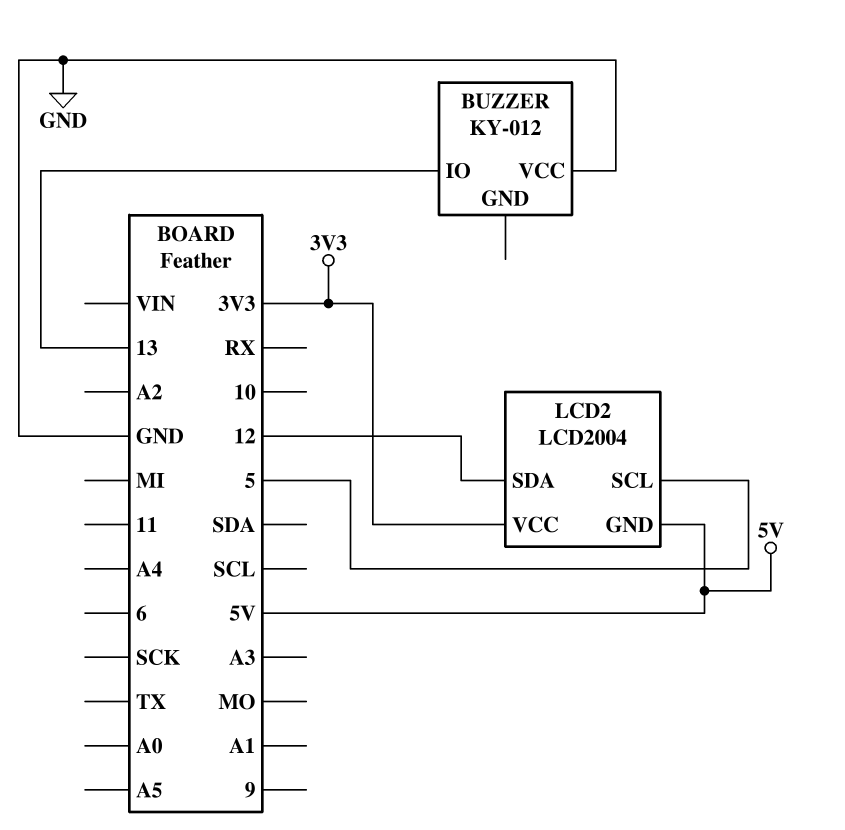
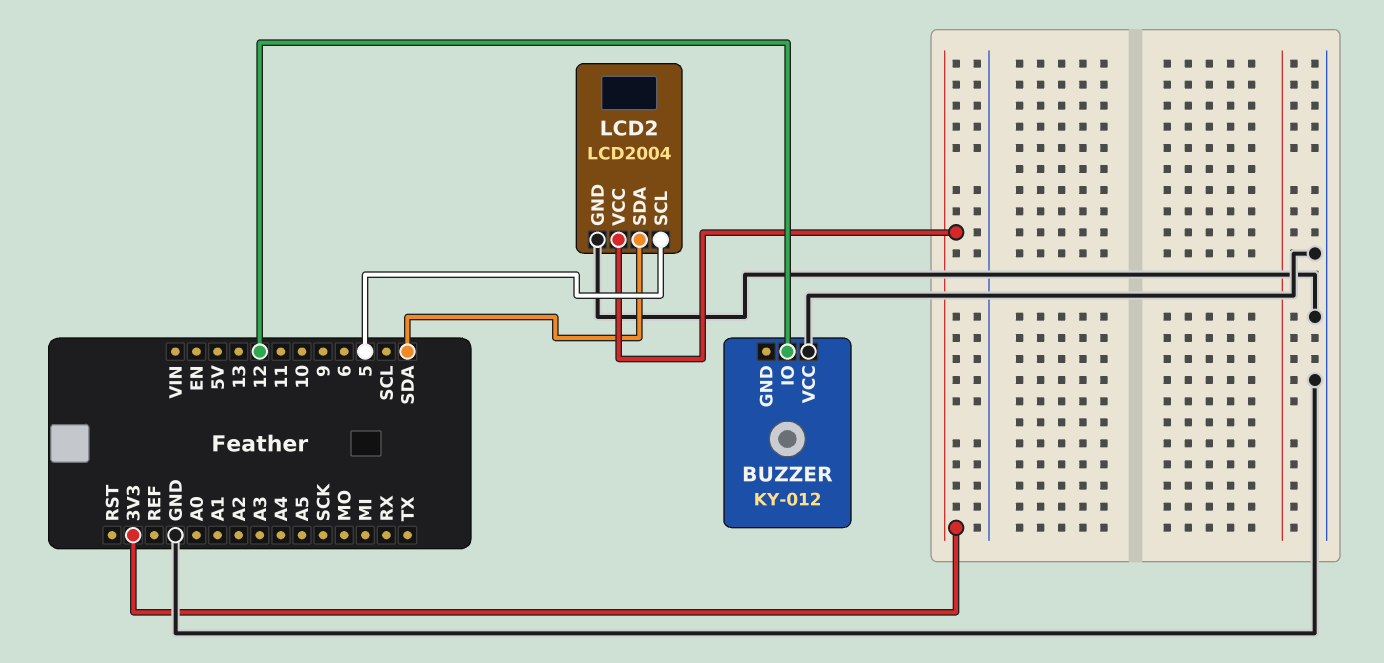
BUZZER pin IO: 13 -> 12
LCD2 pin GND: 5V -> GND
LCD2 pin SDA: 12 -> SDA

